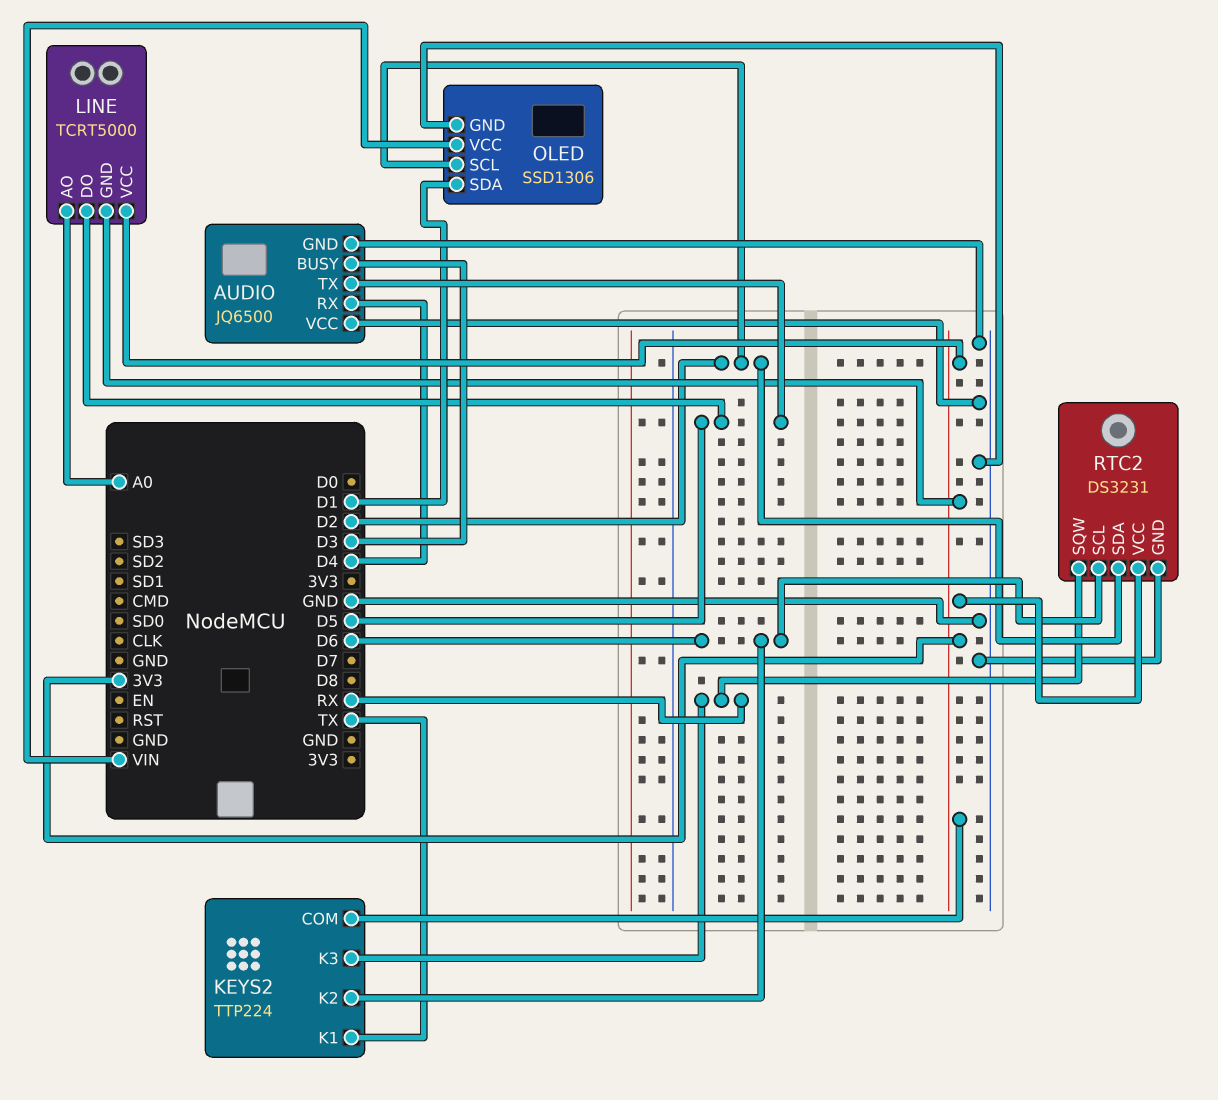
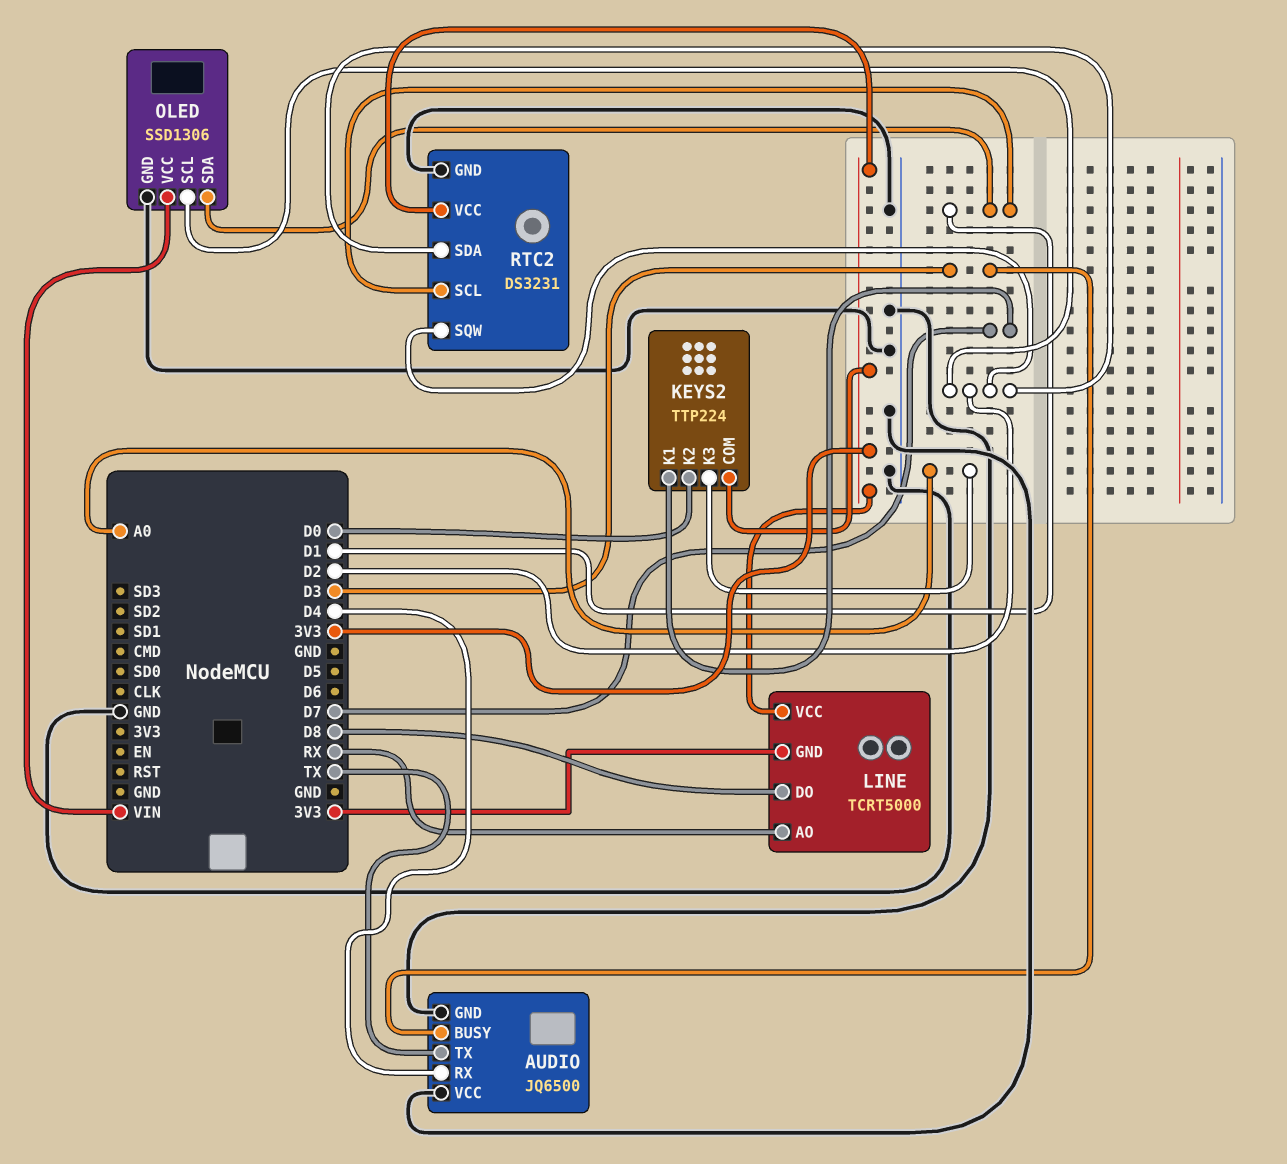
AUDIO pin TX: D5 -> TX
KEYS2 pin K1: TX -> D7
KEYS2 pin K2: D6 -> D0
KEYS2 pin K3: RX -> A0
LINE pin AO: A0 -> RX
LINE pin DO: D5 -> D8
RTC2 pin SCL: D6 -> D1
RTC2 pin SQW: RX -> D2

